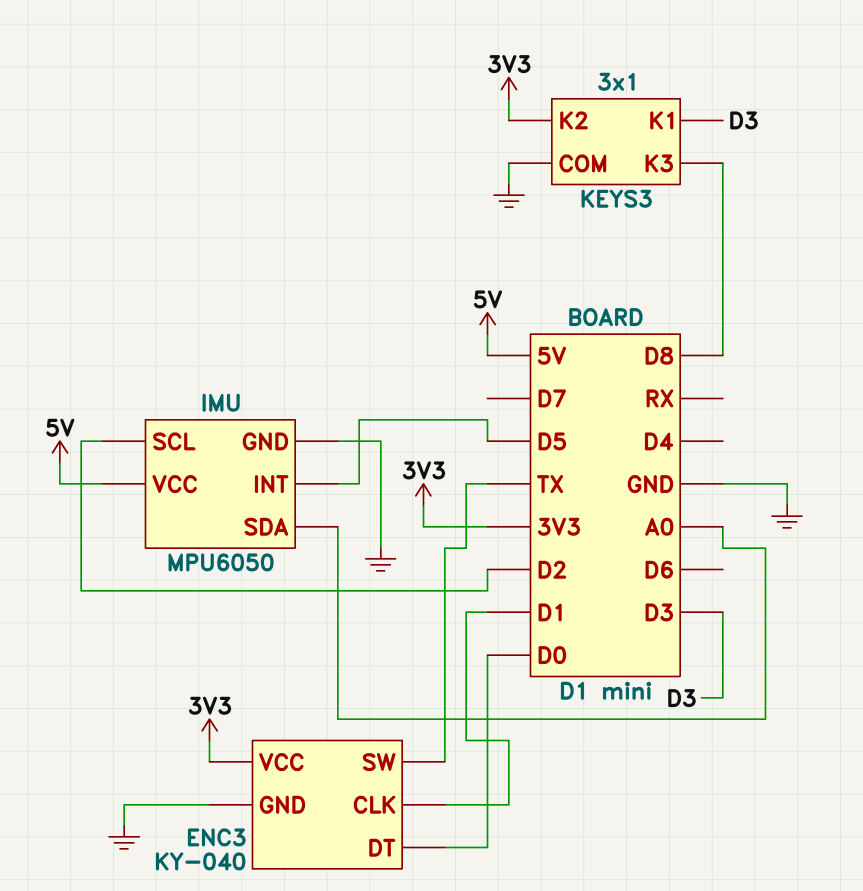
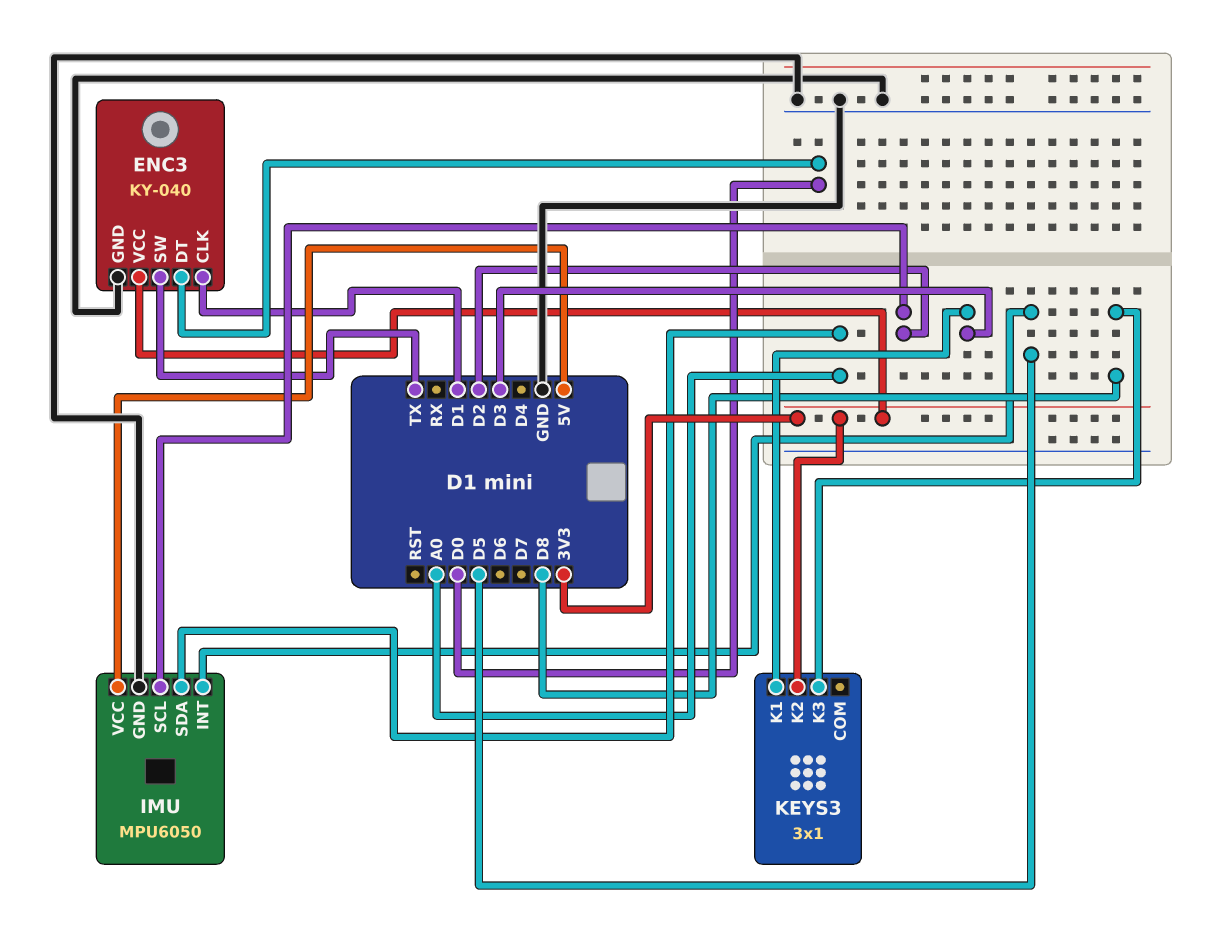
KEYS3 pin COM: GND -> none

